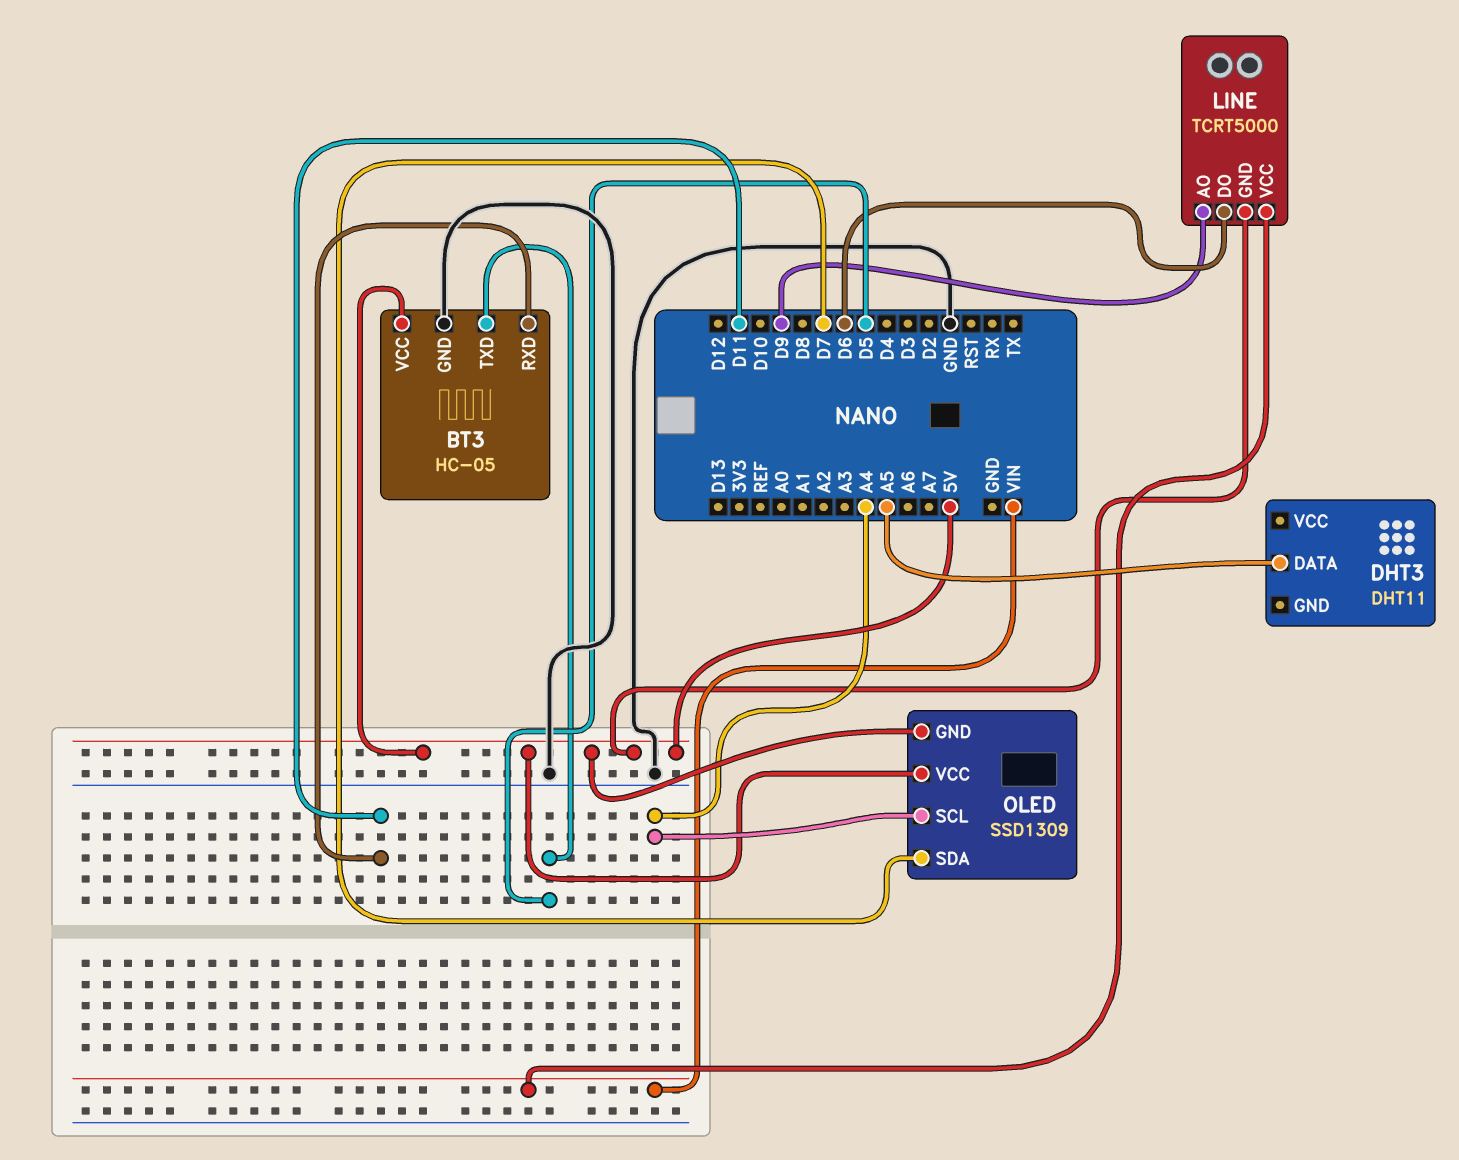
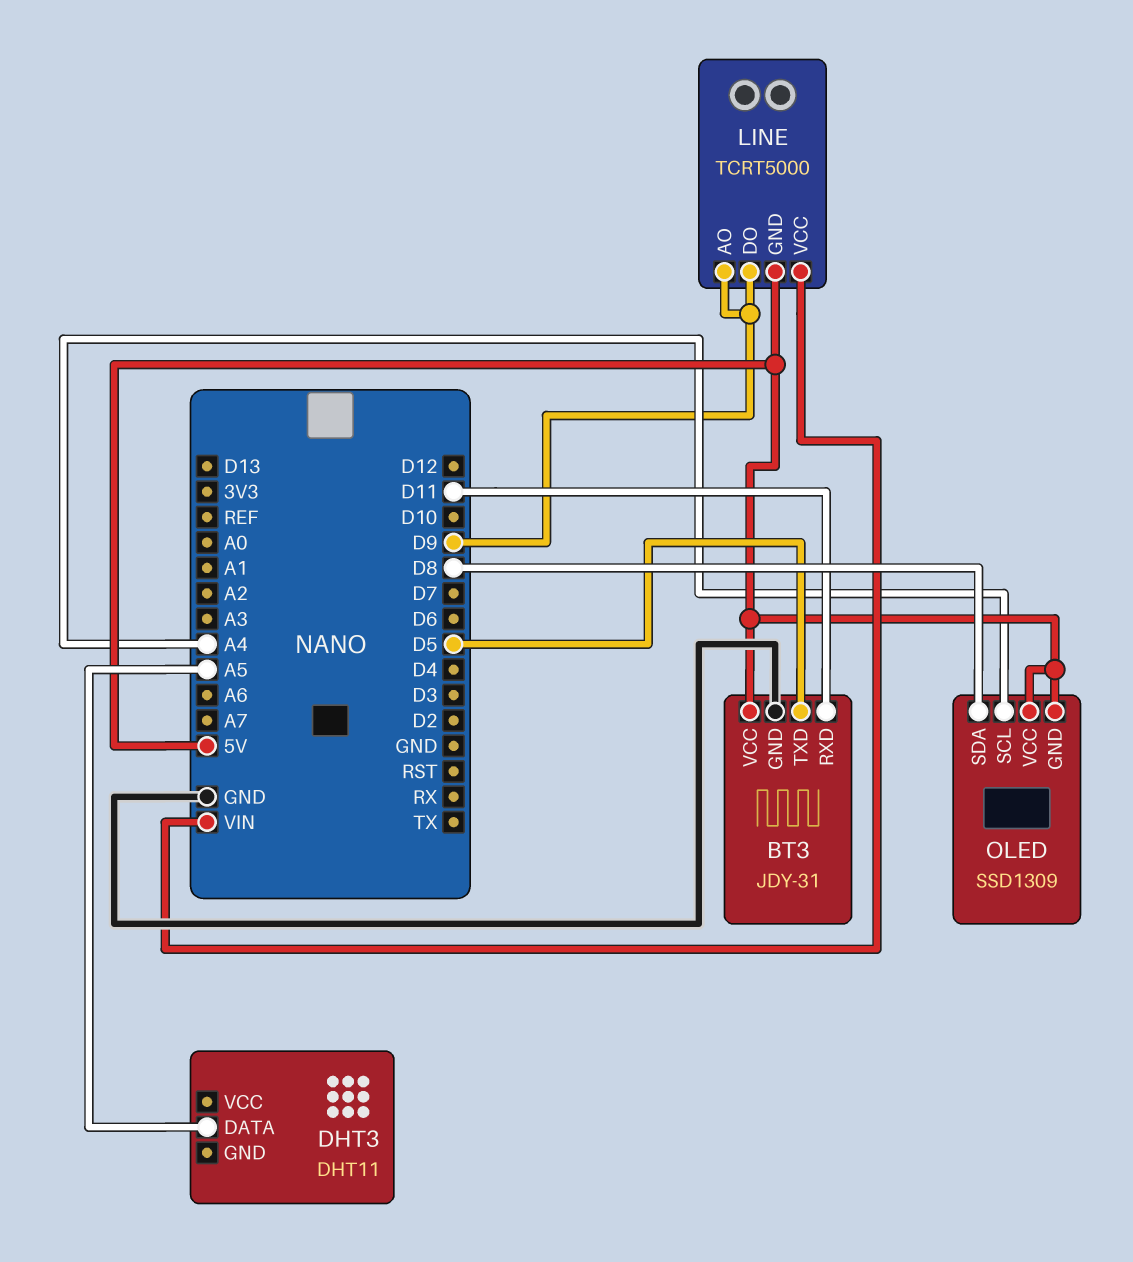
BT3: HC-05 -> JDY-31
LINE pin DO: D6 -> D9
OLED pin SDA: D7 -> D8

